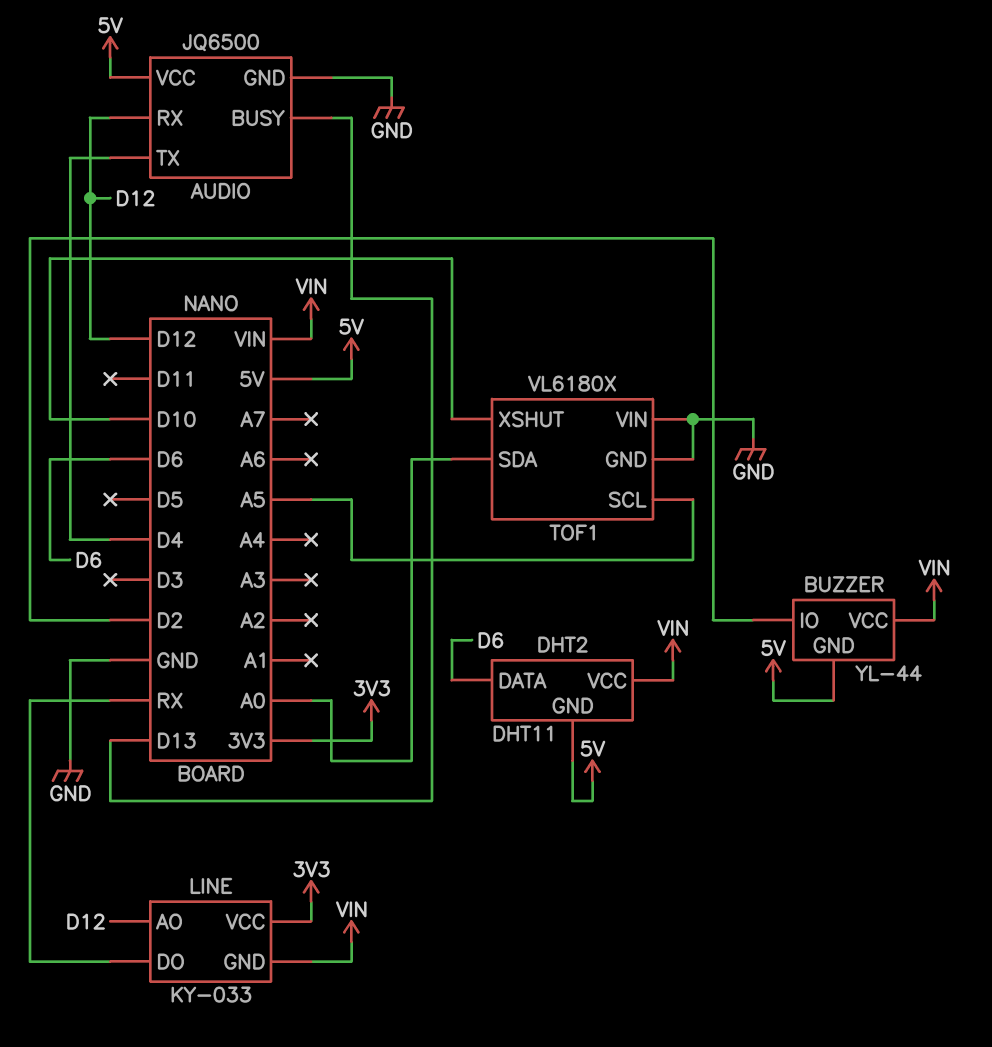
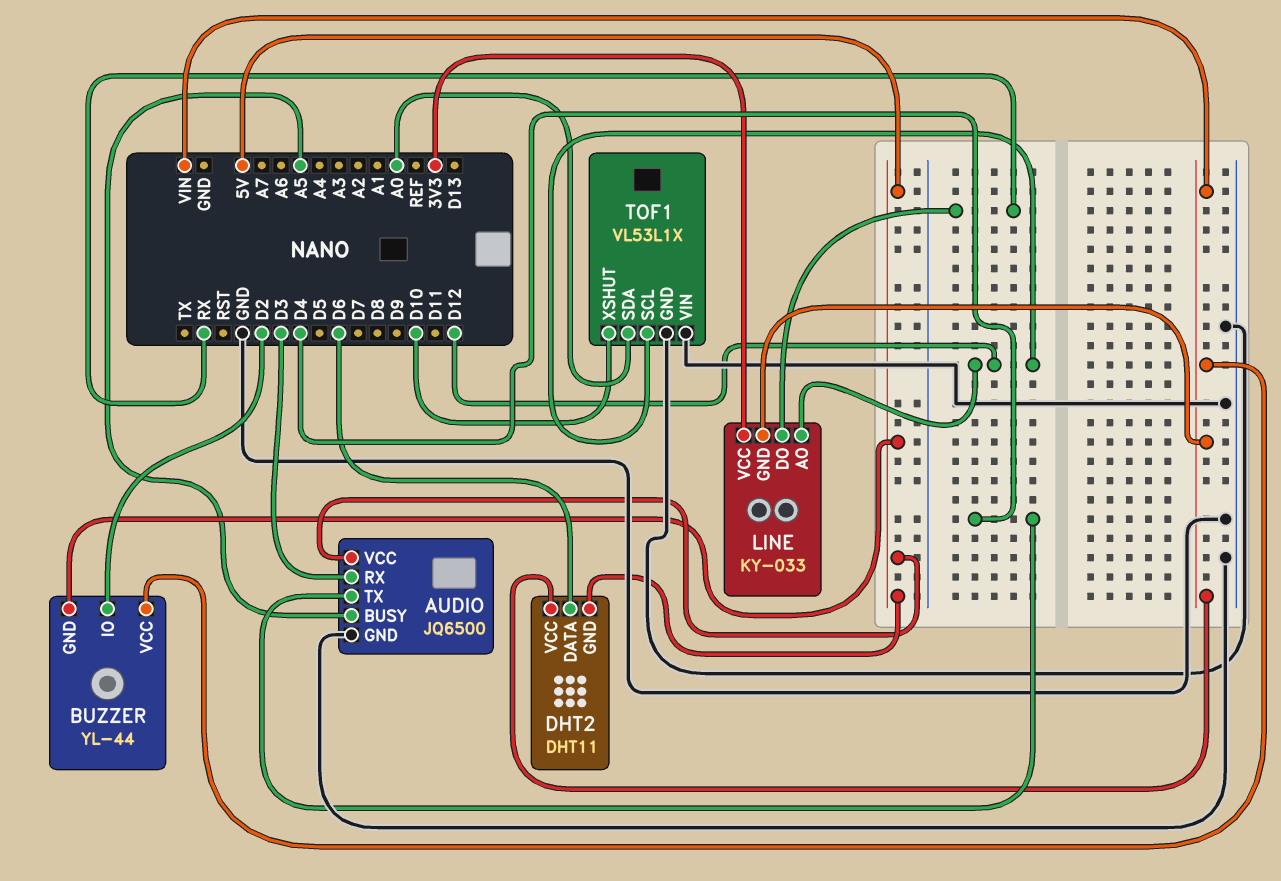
AUDIO pin BUSY: D13 -> A5
AUDIO pin RX: D12 -> D3
TOF1: VL6180X -> VL53L1X
TOF1 pin SCL: A5 -> D12

